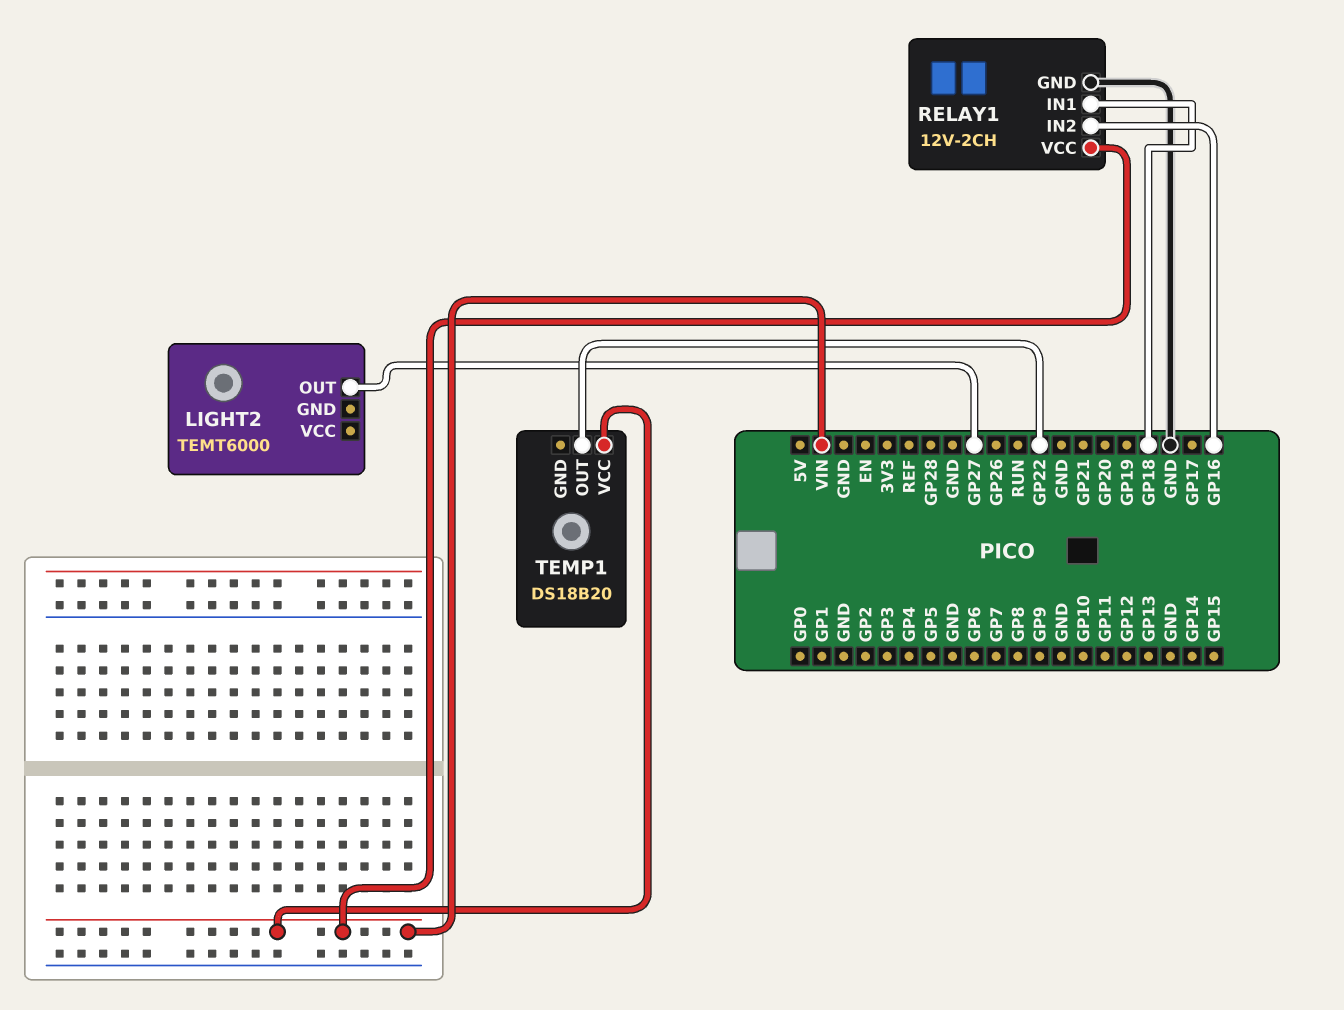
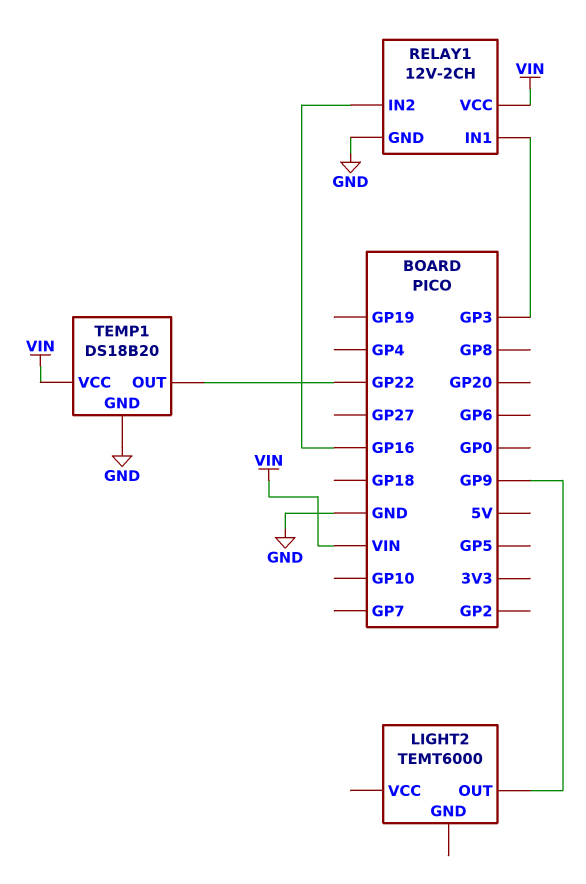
LIGHT2 pin OUT: GP27 -> GP9
RELAY1 pin IN1: GP18 -> GP3
TEMP1 pin GND: none -> GND

